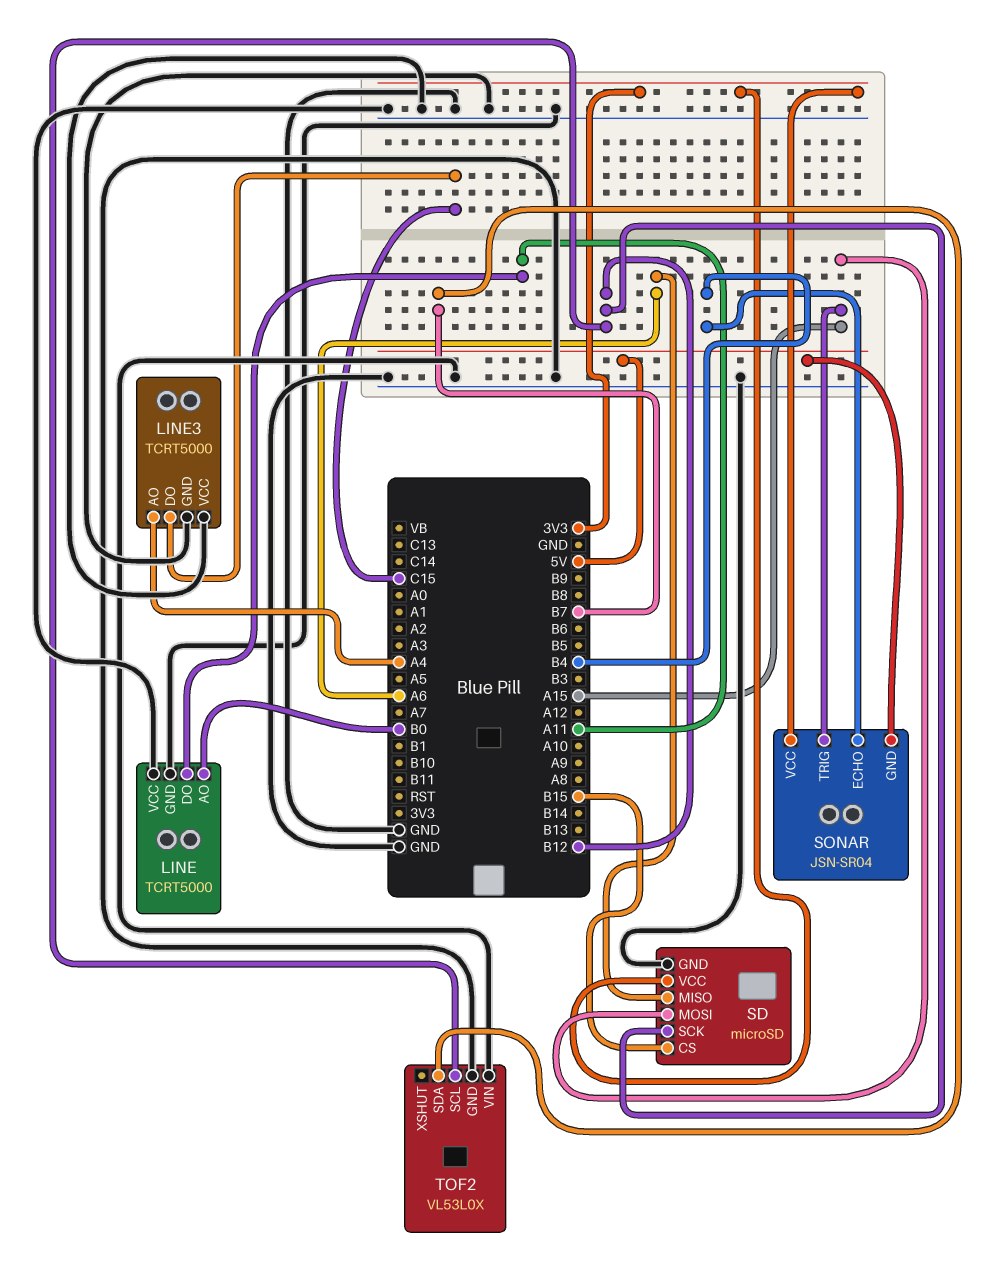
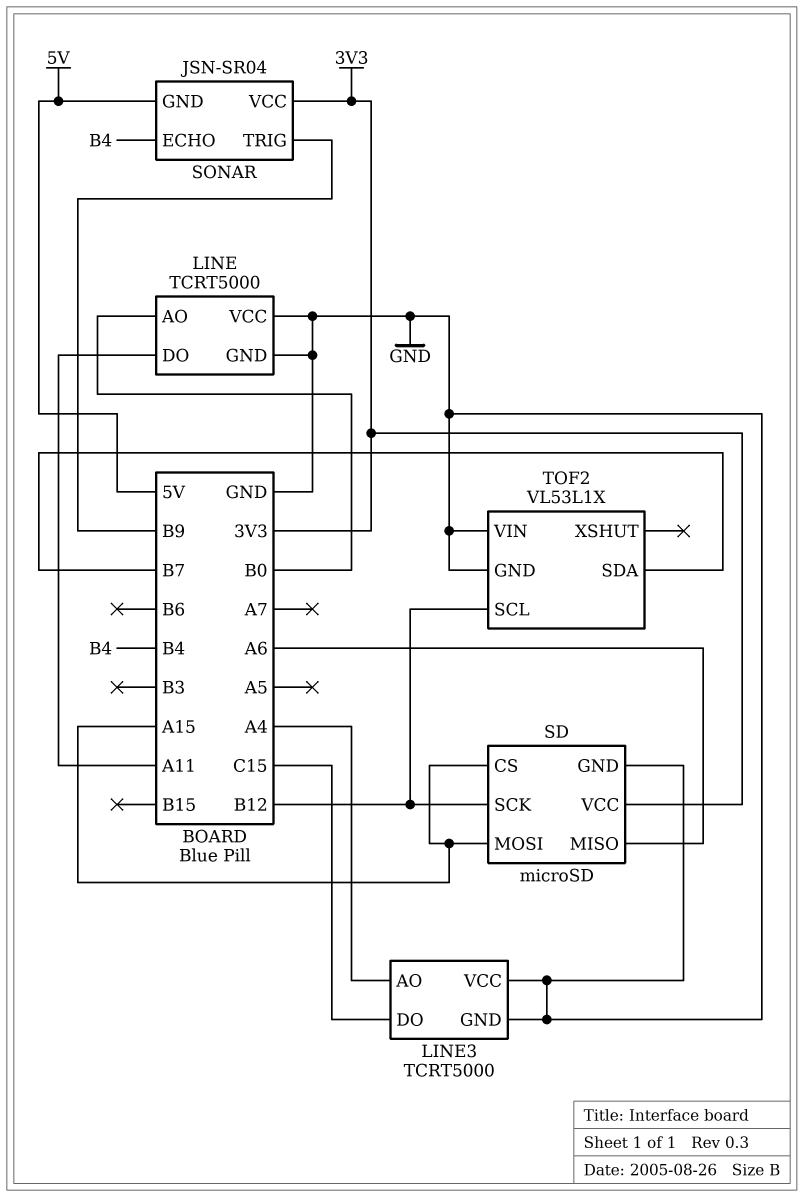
SD pin CS: B15 -> A15
SONAR pin TRIG: A15 -> B9
TOF2: VL53L0X -> VL53L1X

